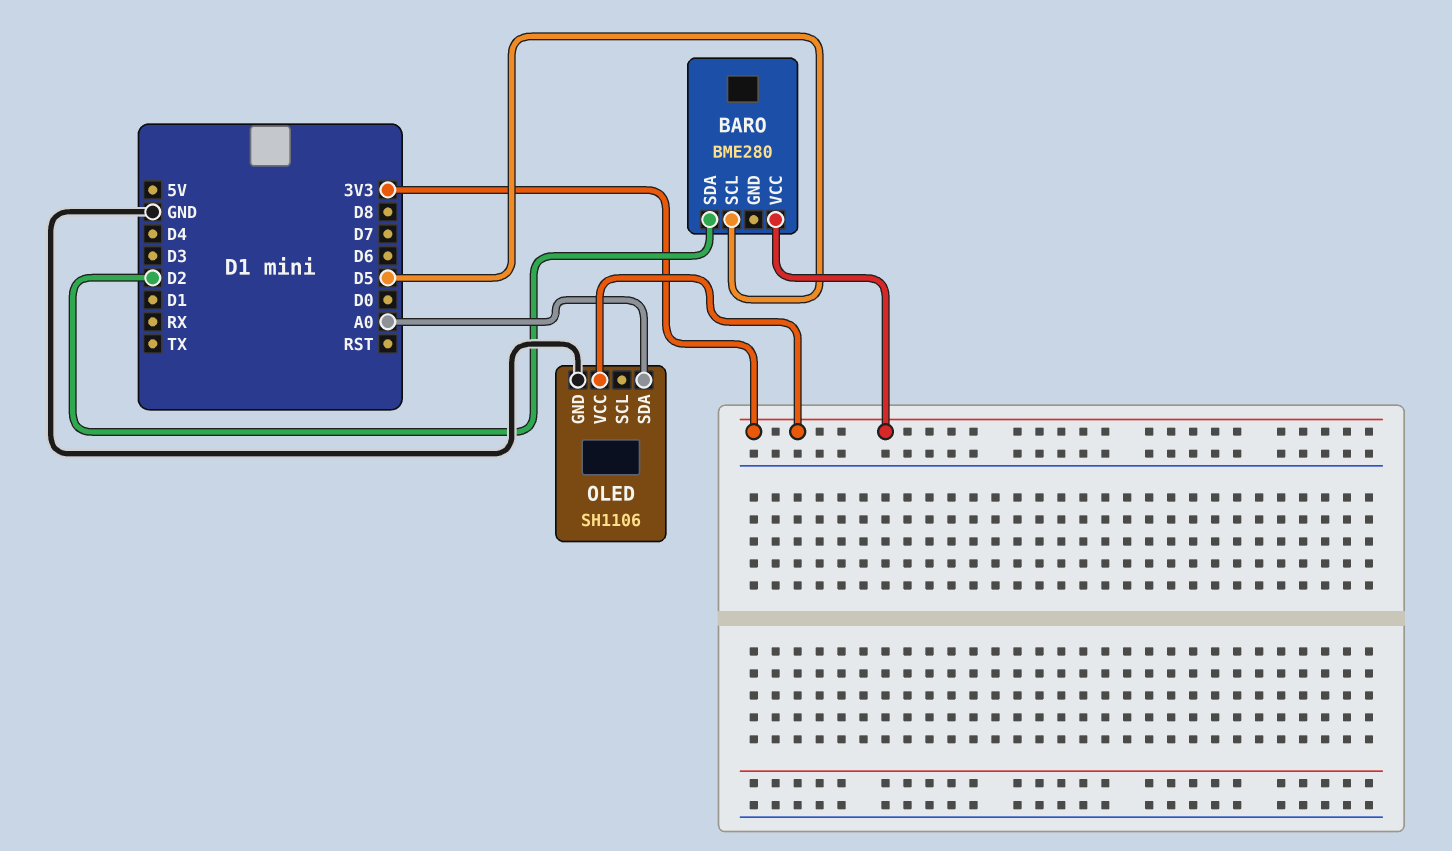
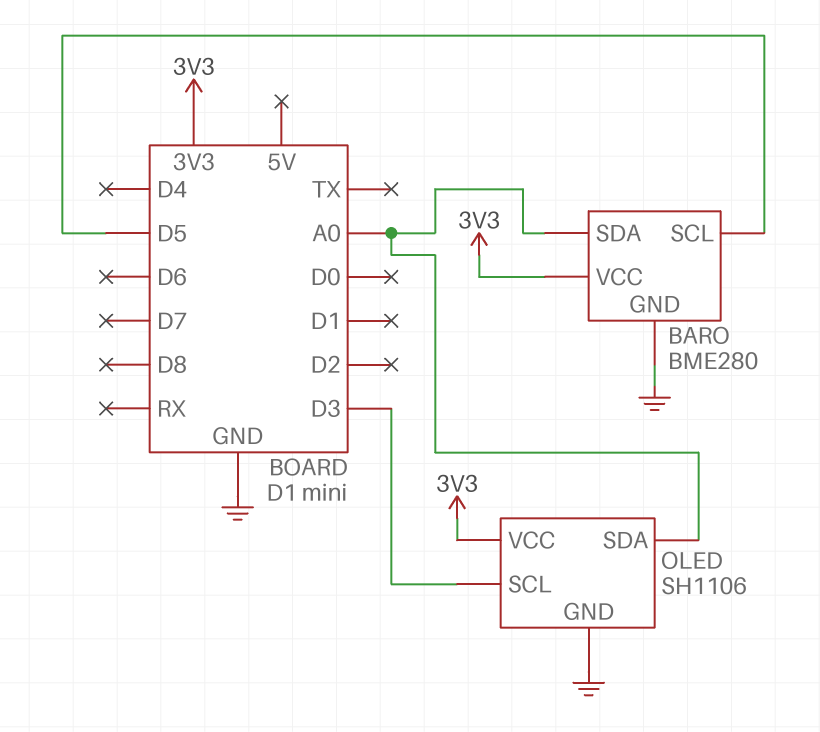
BARO pin GND: none -> GND
BARO pin SDA: D2 -> A0
OLED pin SCL: none -> D3

